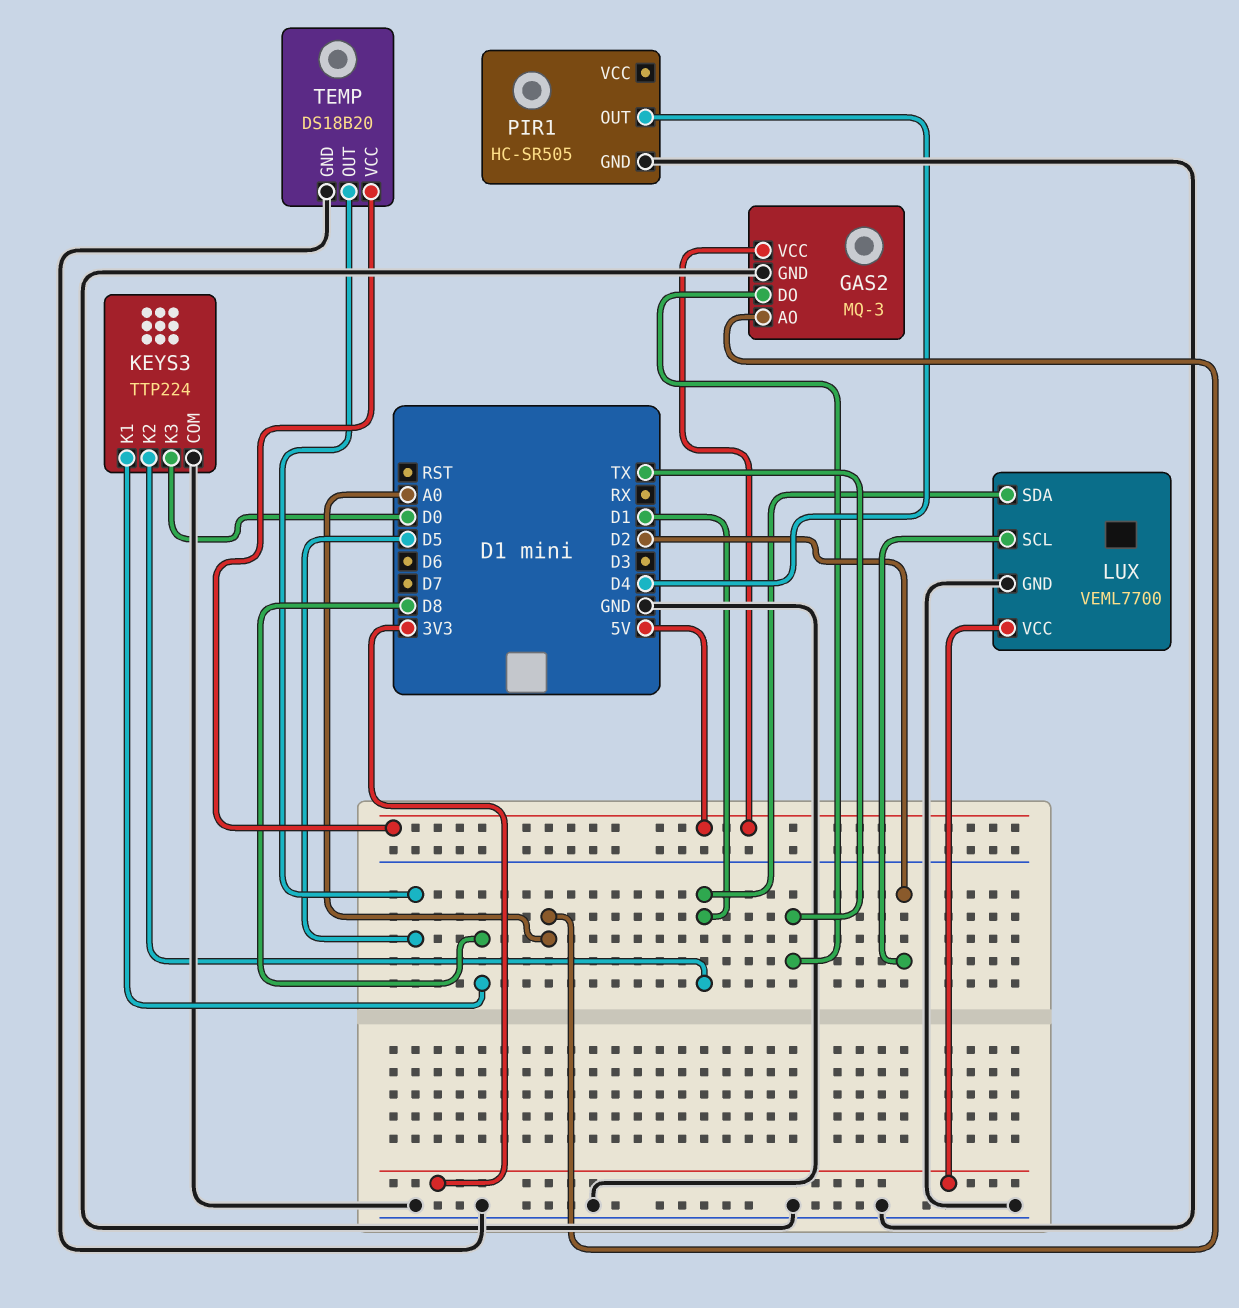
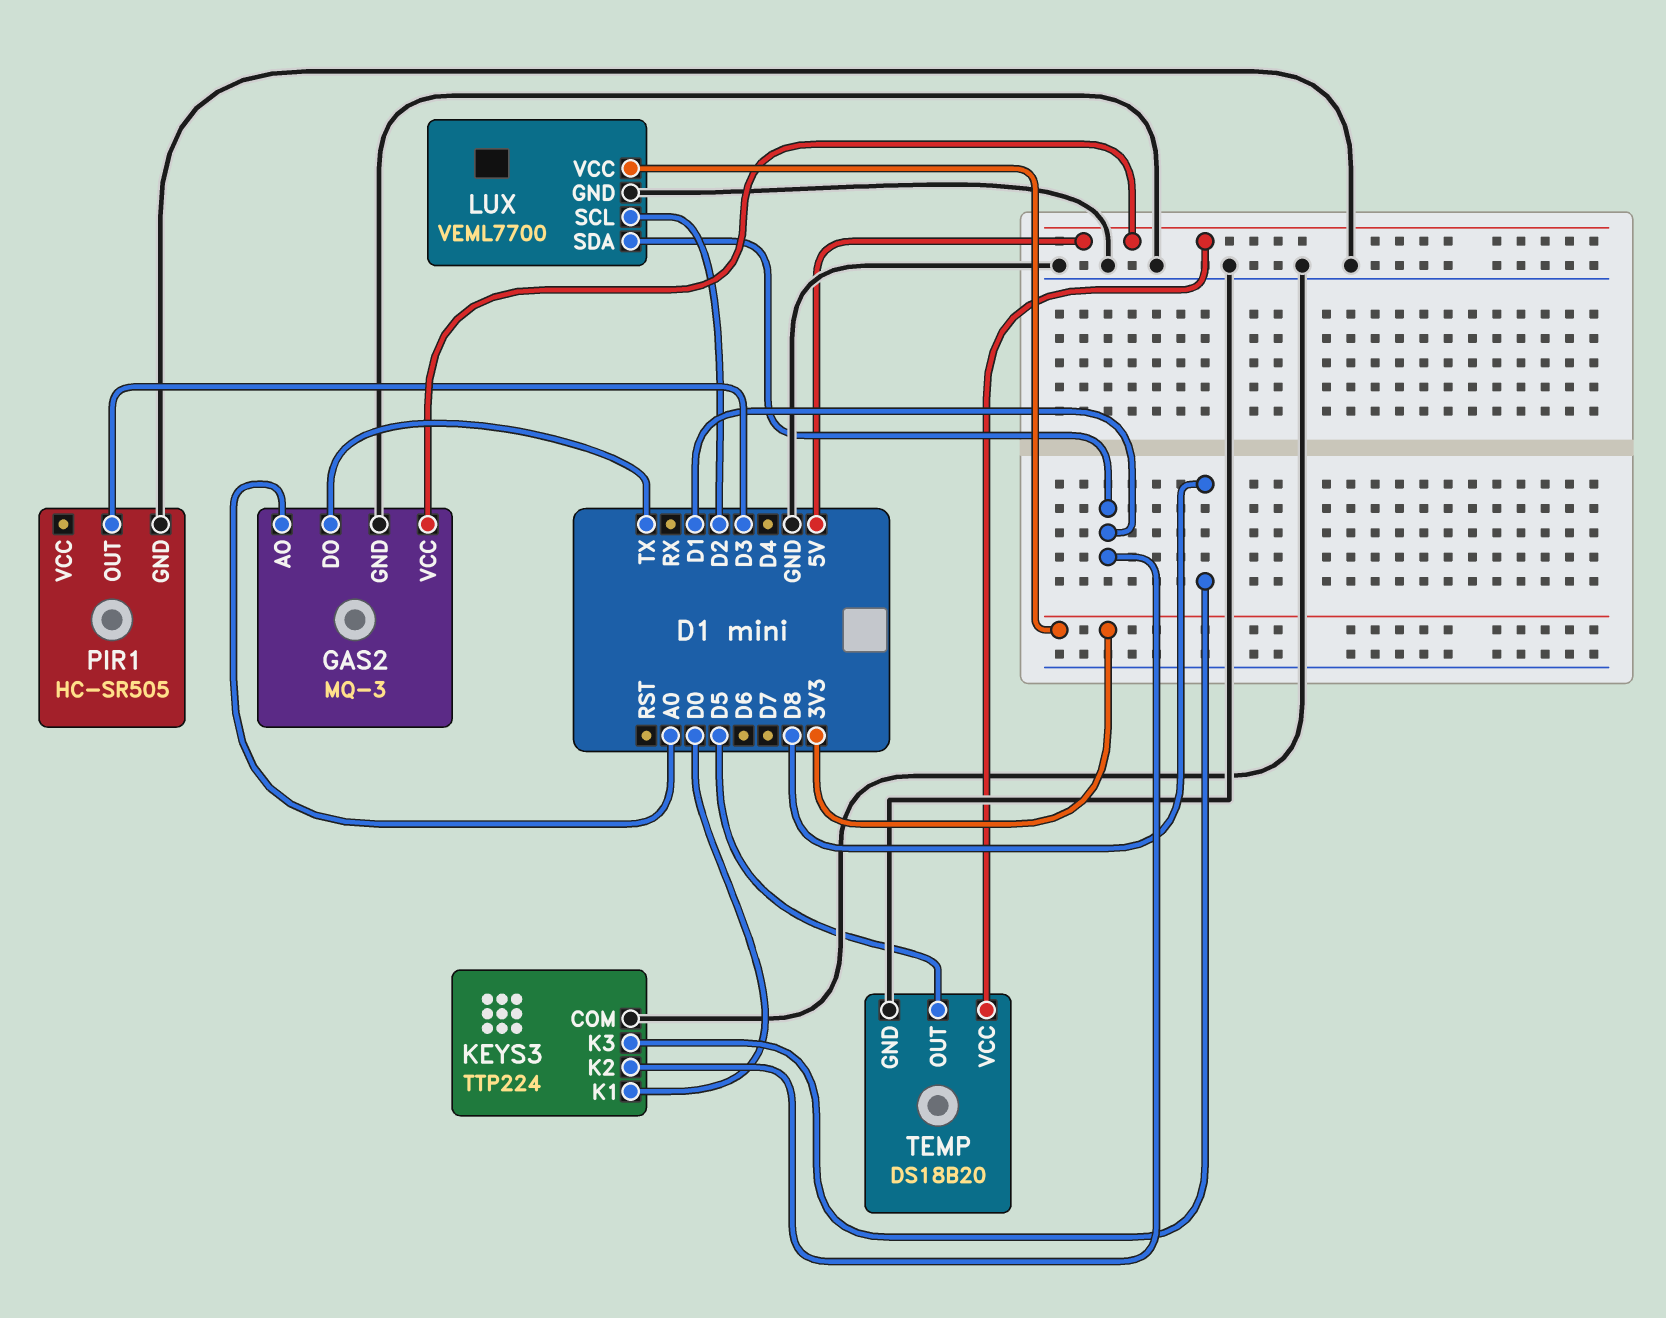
KEYS3 pin K1: D8 -> D0
KEYS3 pin K3: D0 -> D8
PIR1 pin OUT: D4 -> D3

